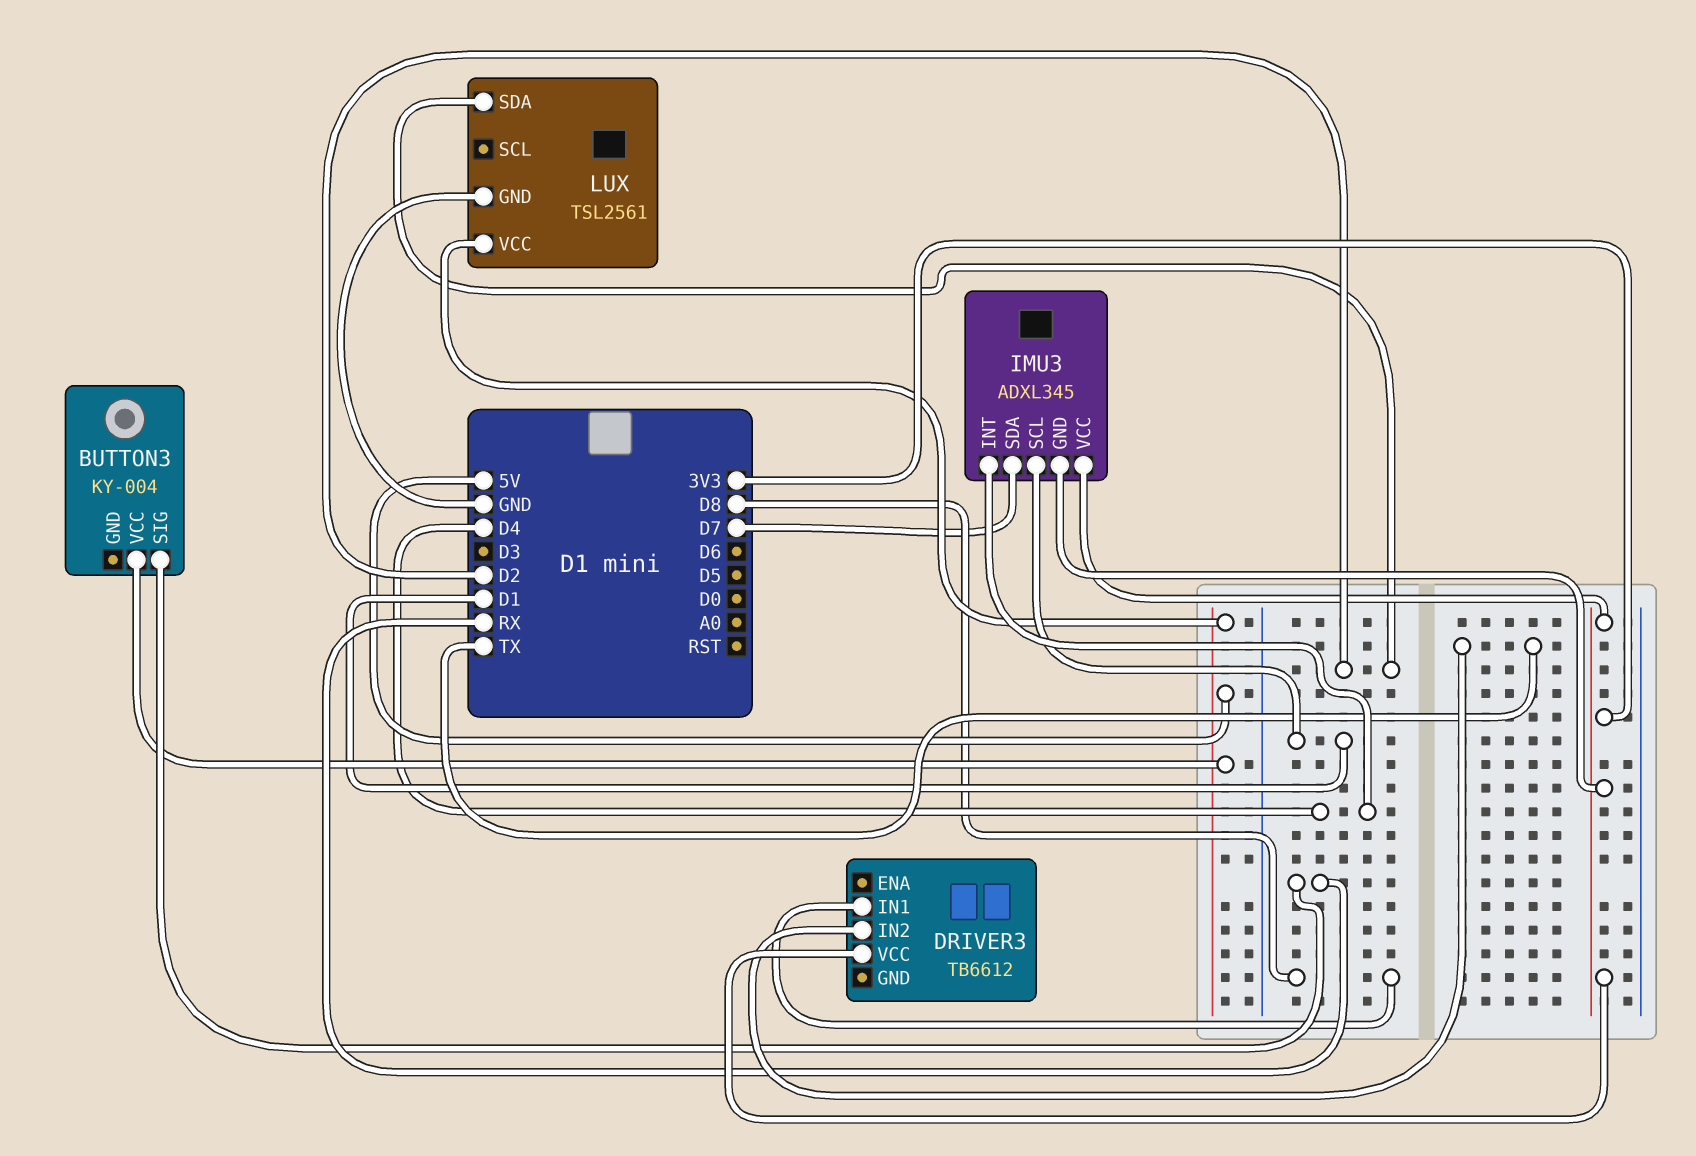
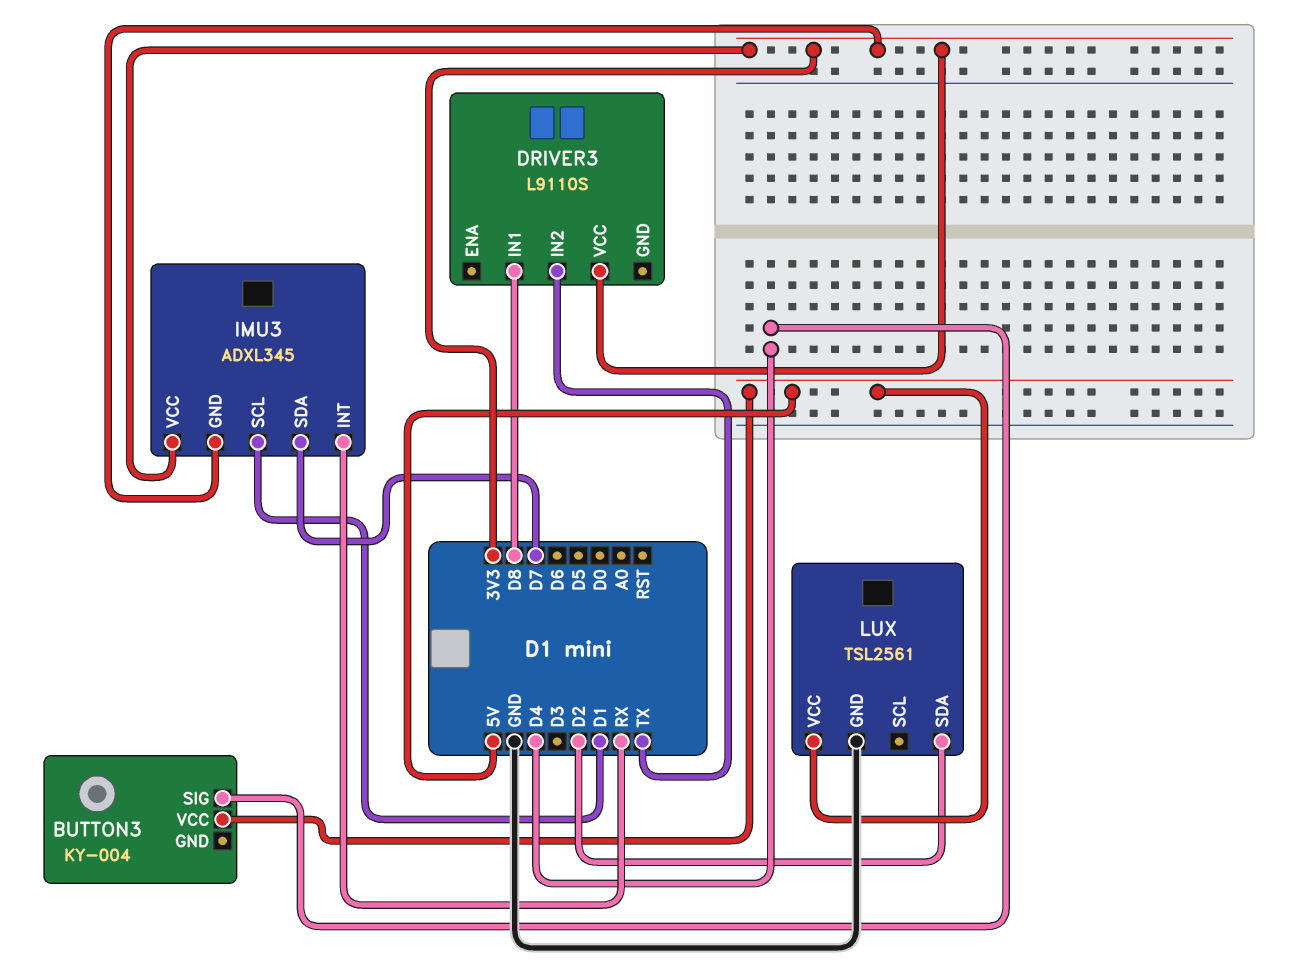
BUTTON3 pin SIG: RX -> D4
DRIVER3: TB6612 -> L9110S
IMU3 pin INT: D4 -> RX

